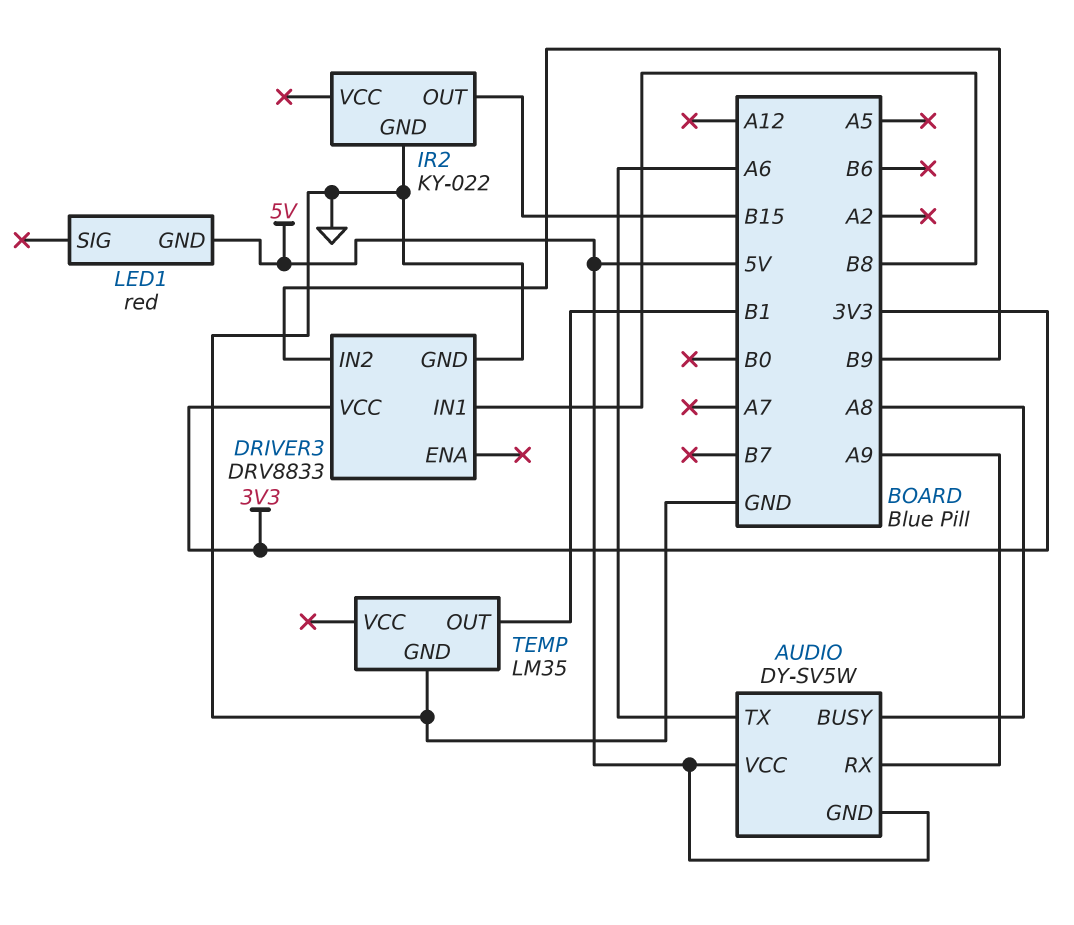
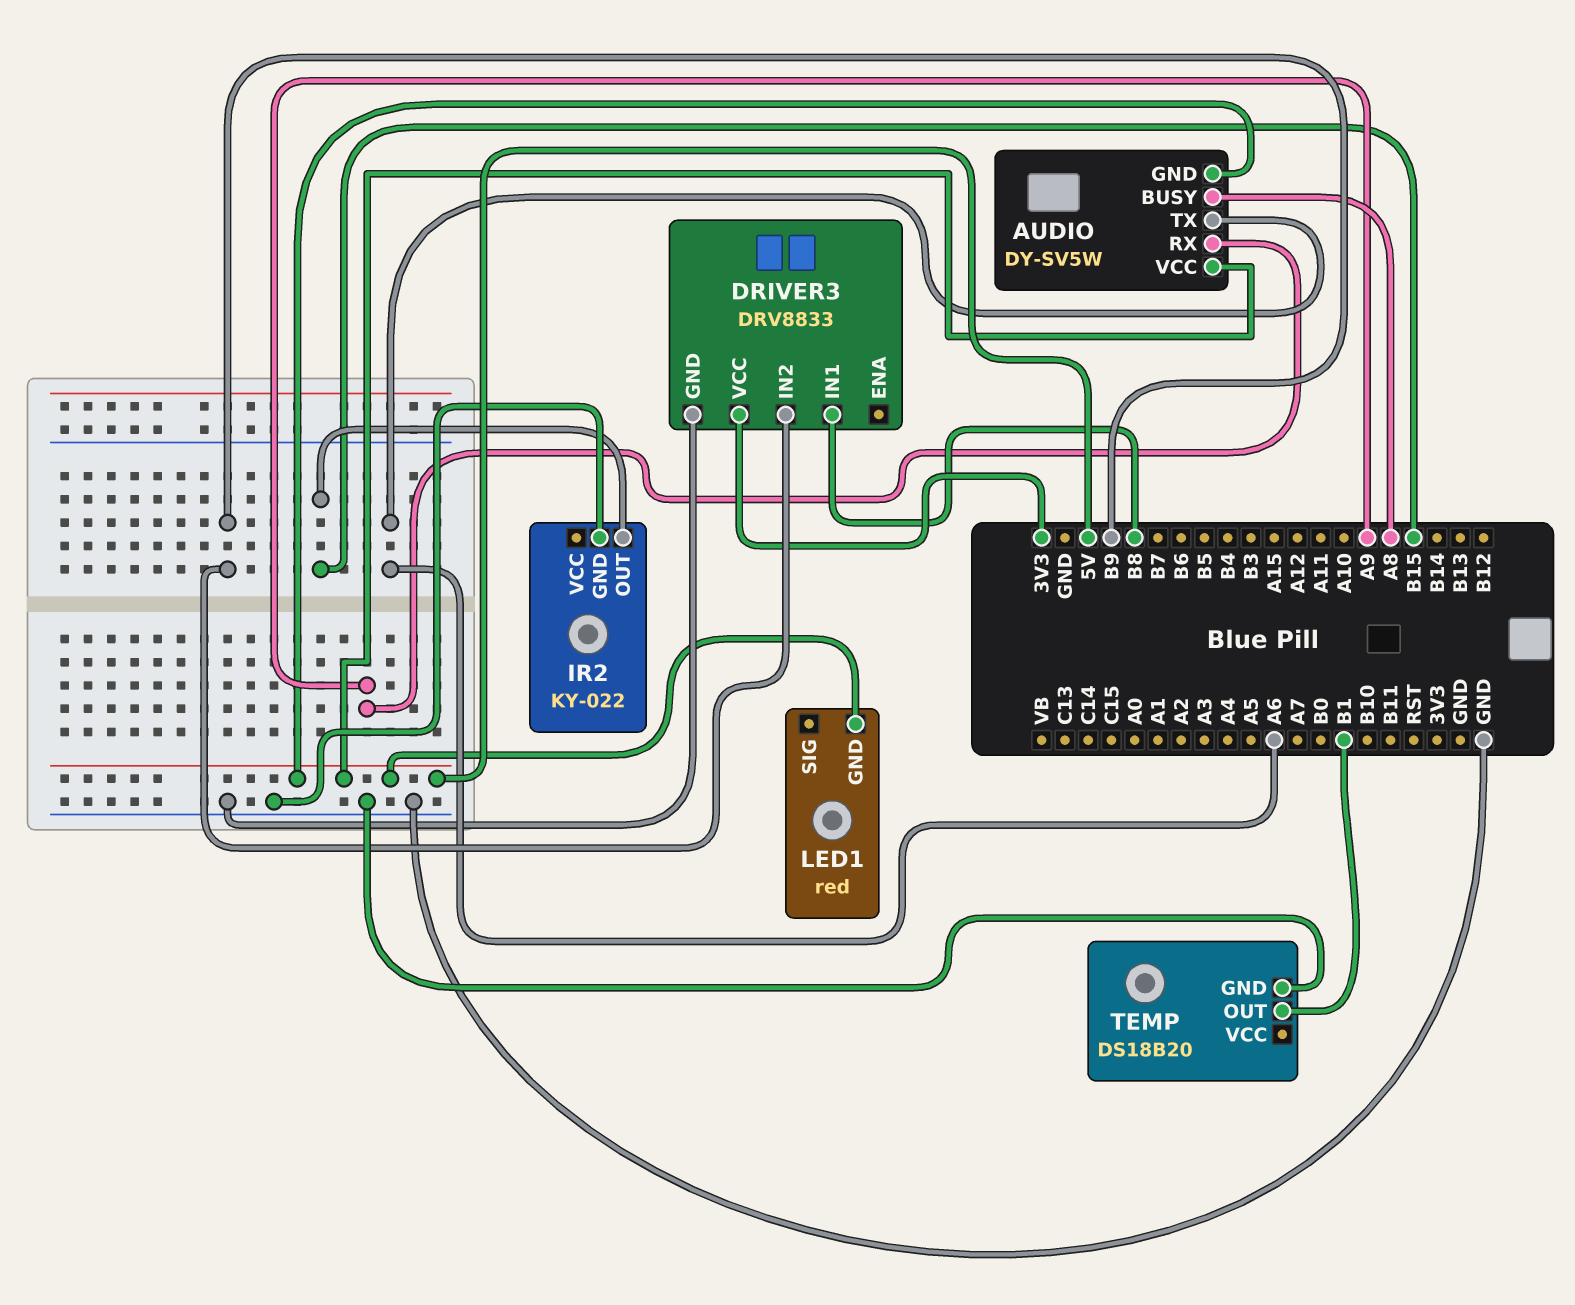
TEMP: LM35 -> DS18B20

